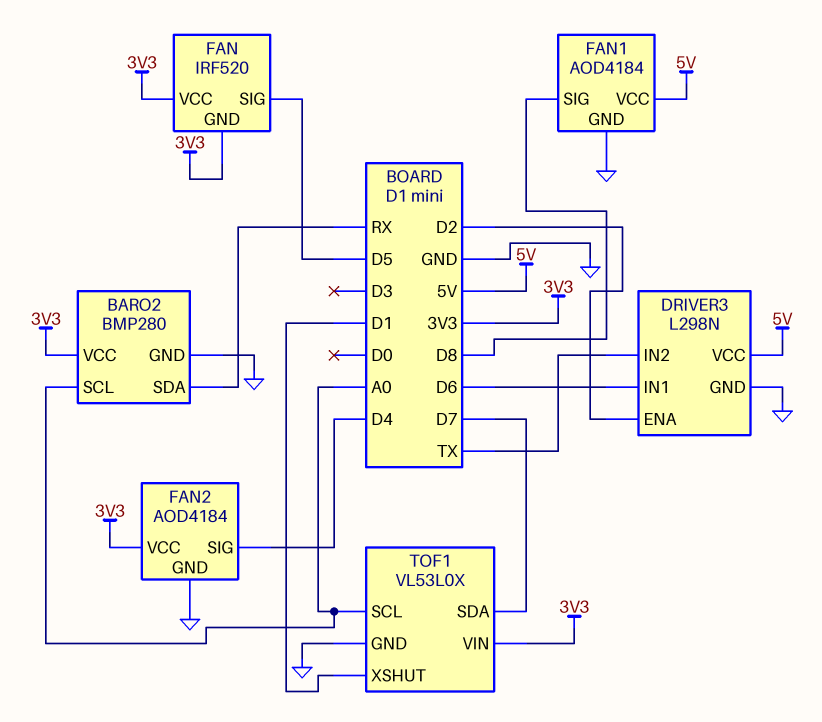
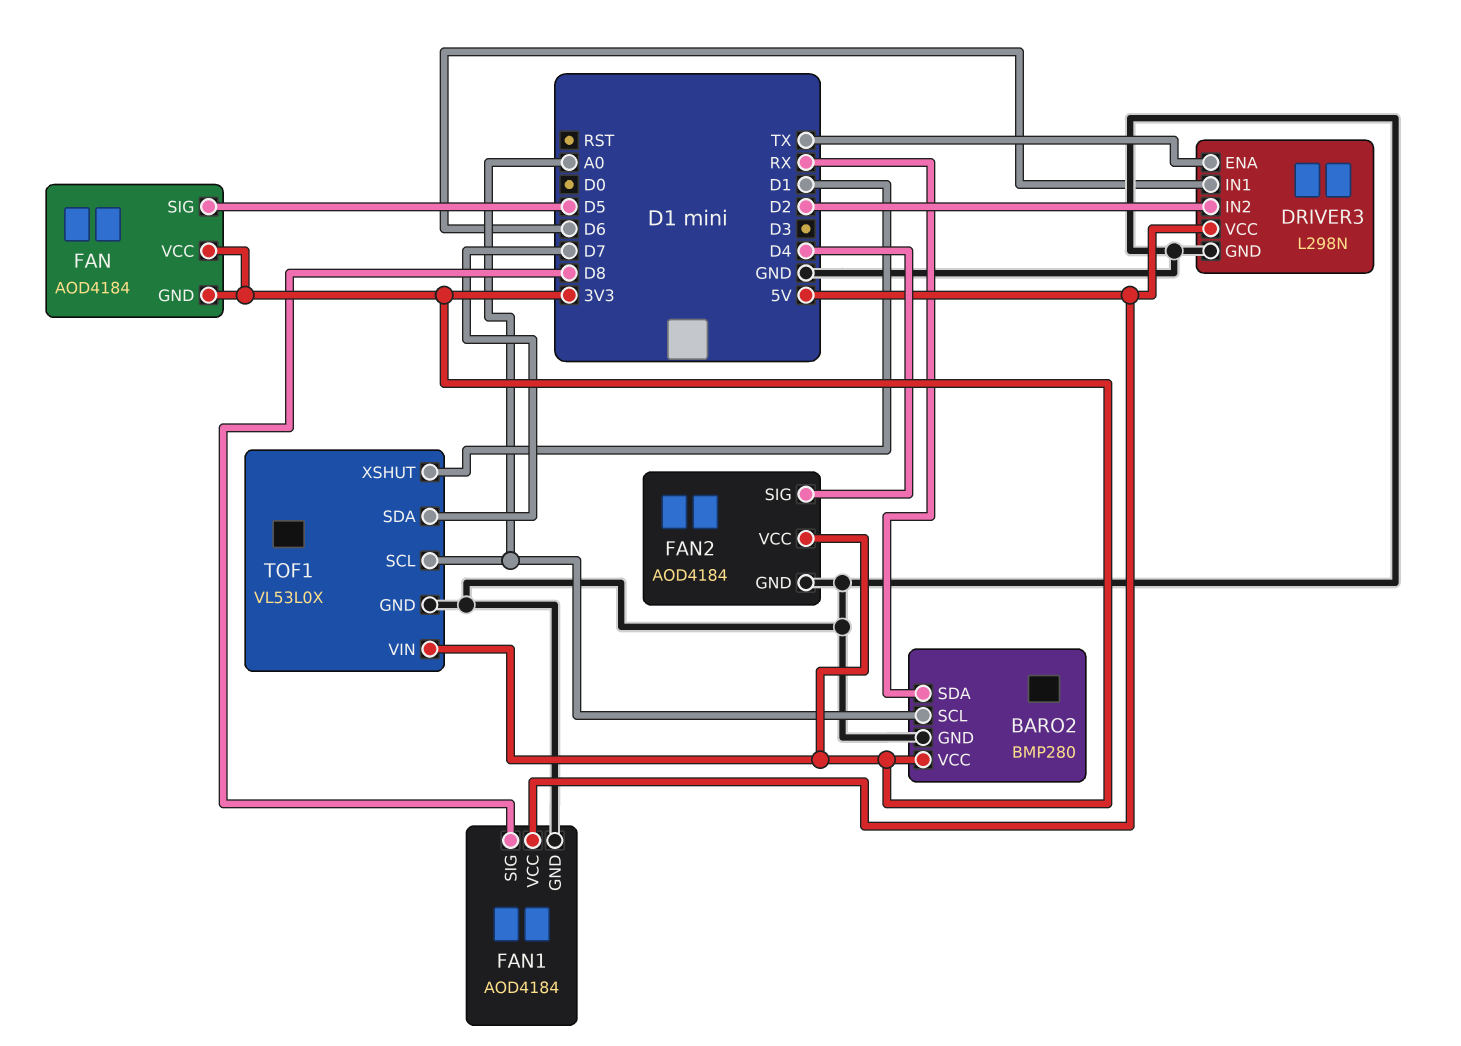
DRIVER3 pin ENA: D2 -> TX
DRIVER3 pin IN2: TX -> D2
FAN: IRF520 -> AOD4184

